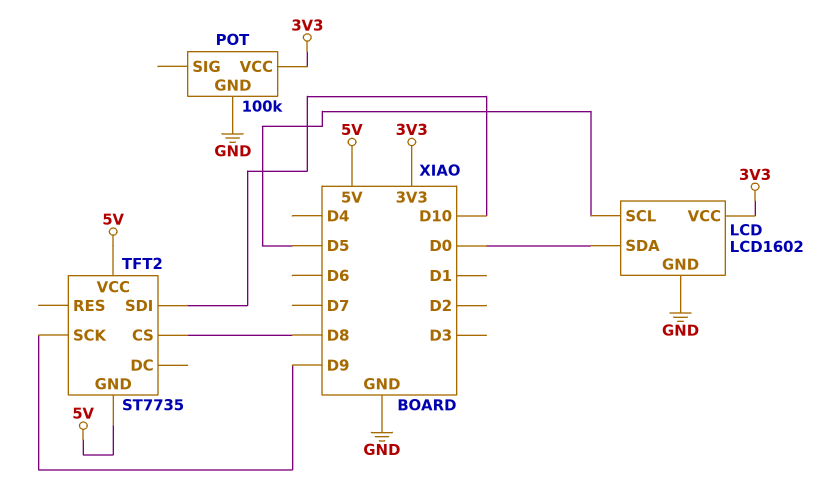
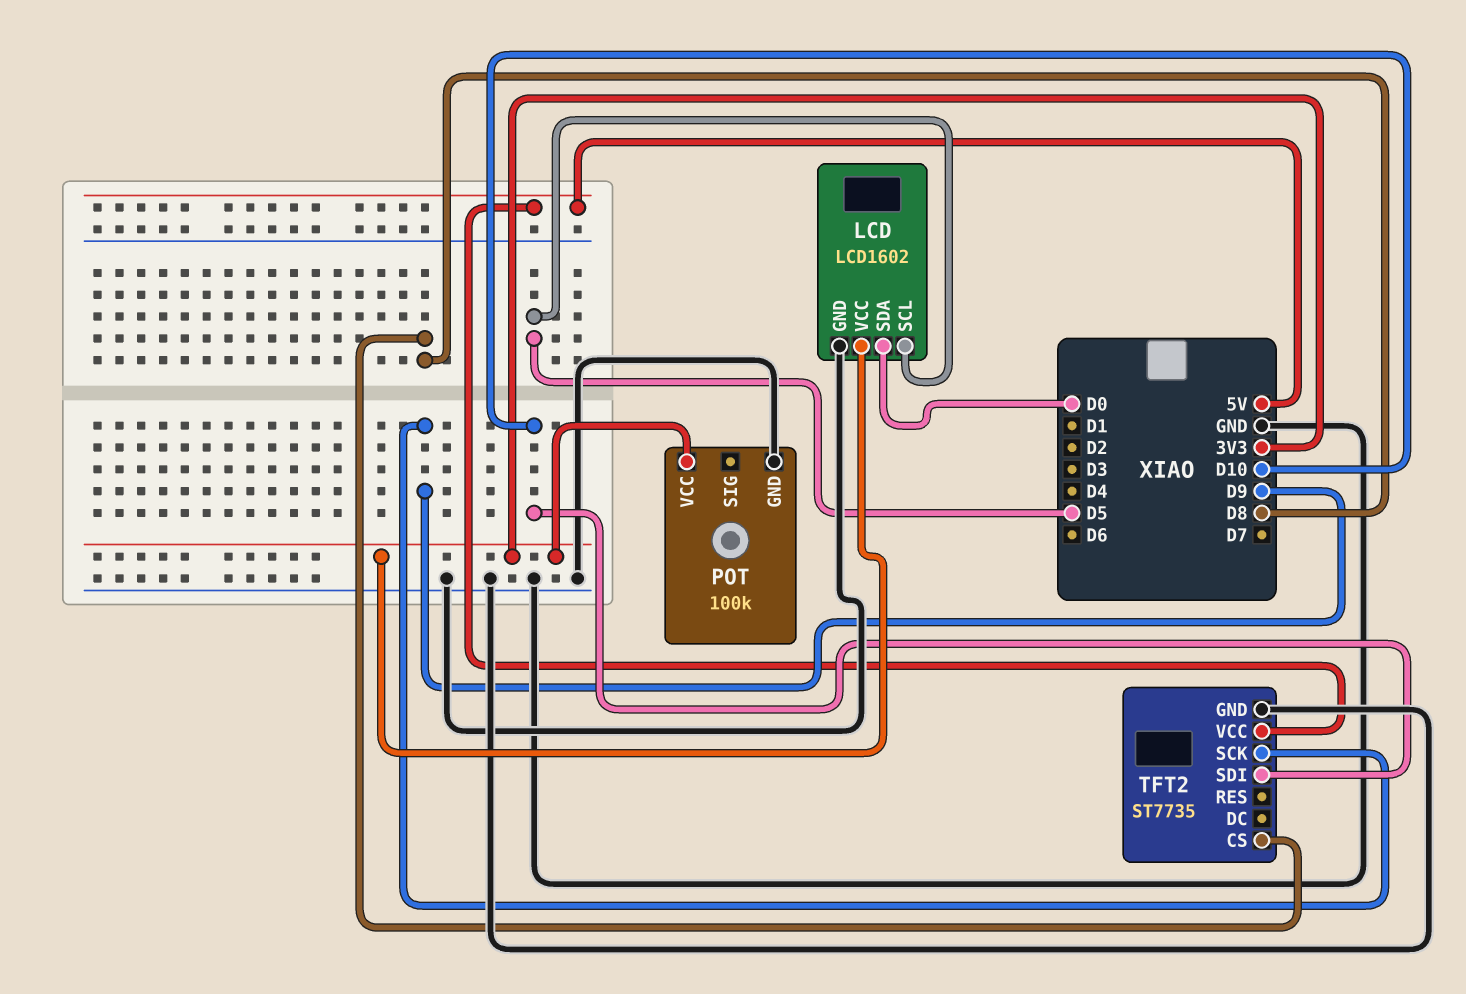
TFT2 pin GND: 5V -> GND

